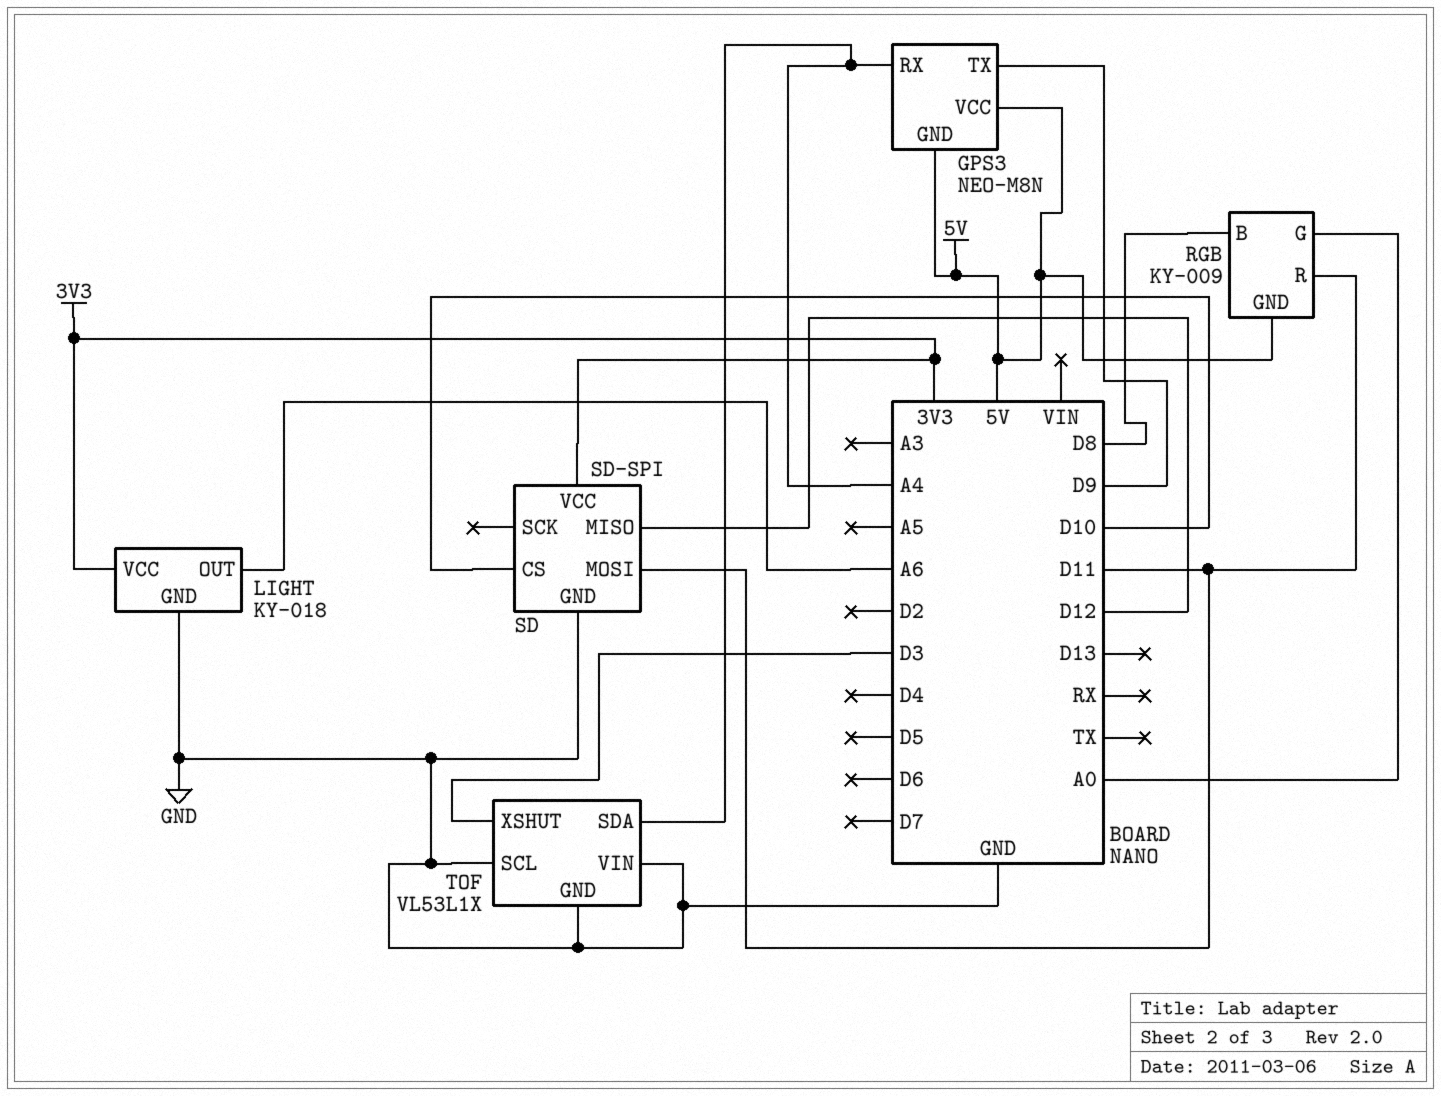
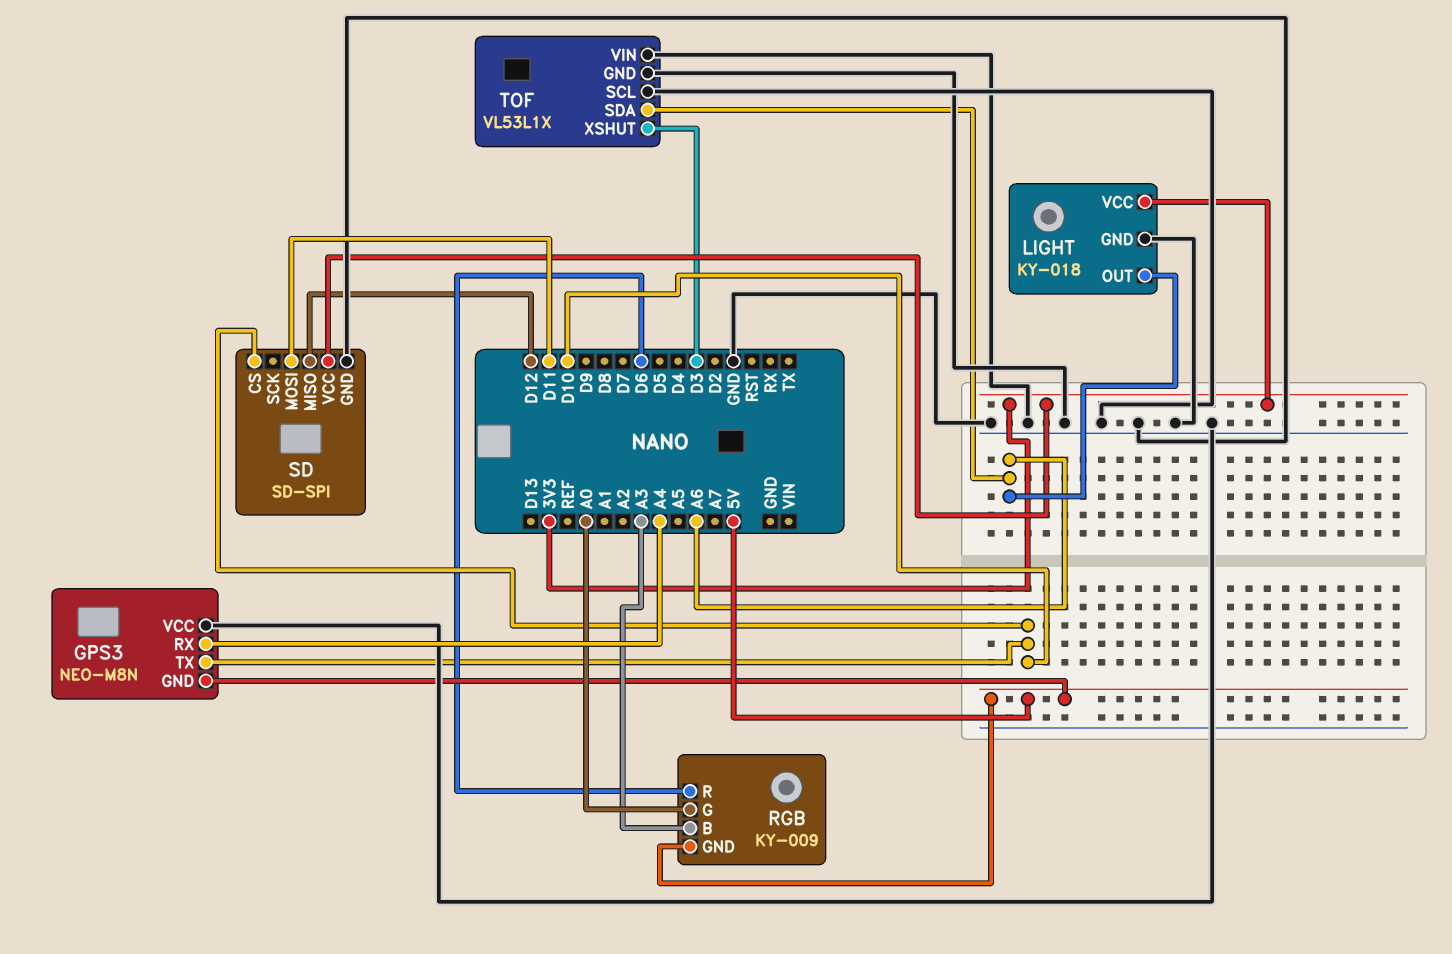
GPS3 pin TX: D9 -> D10
GPS3 pin VCC: 5V -> GND
RGB pin B: D8 -> A3
RGB pin R: D11 -> D6
TOF pin SDA: A4 -> A6

